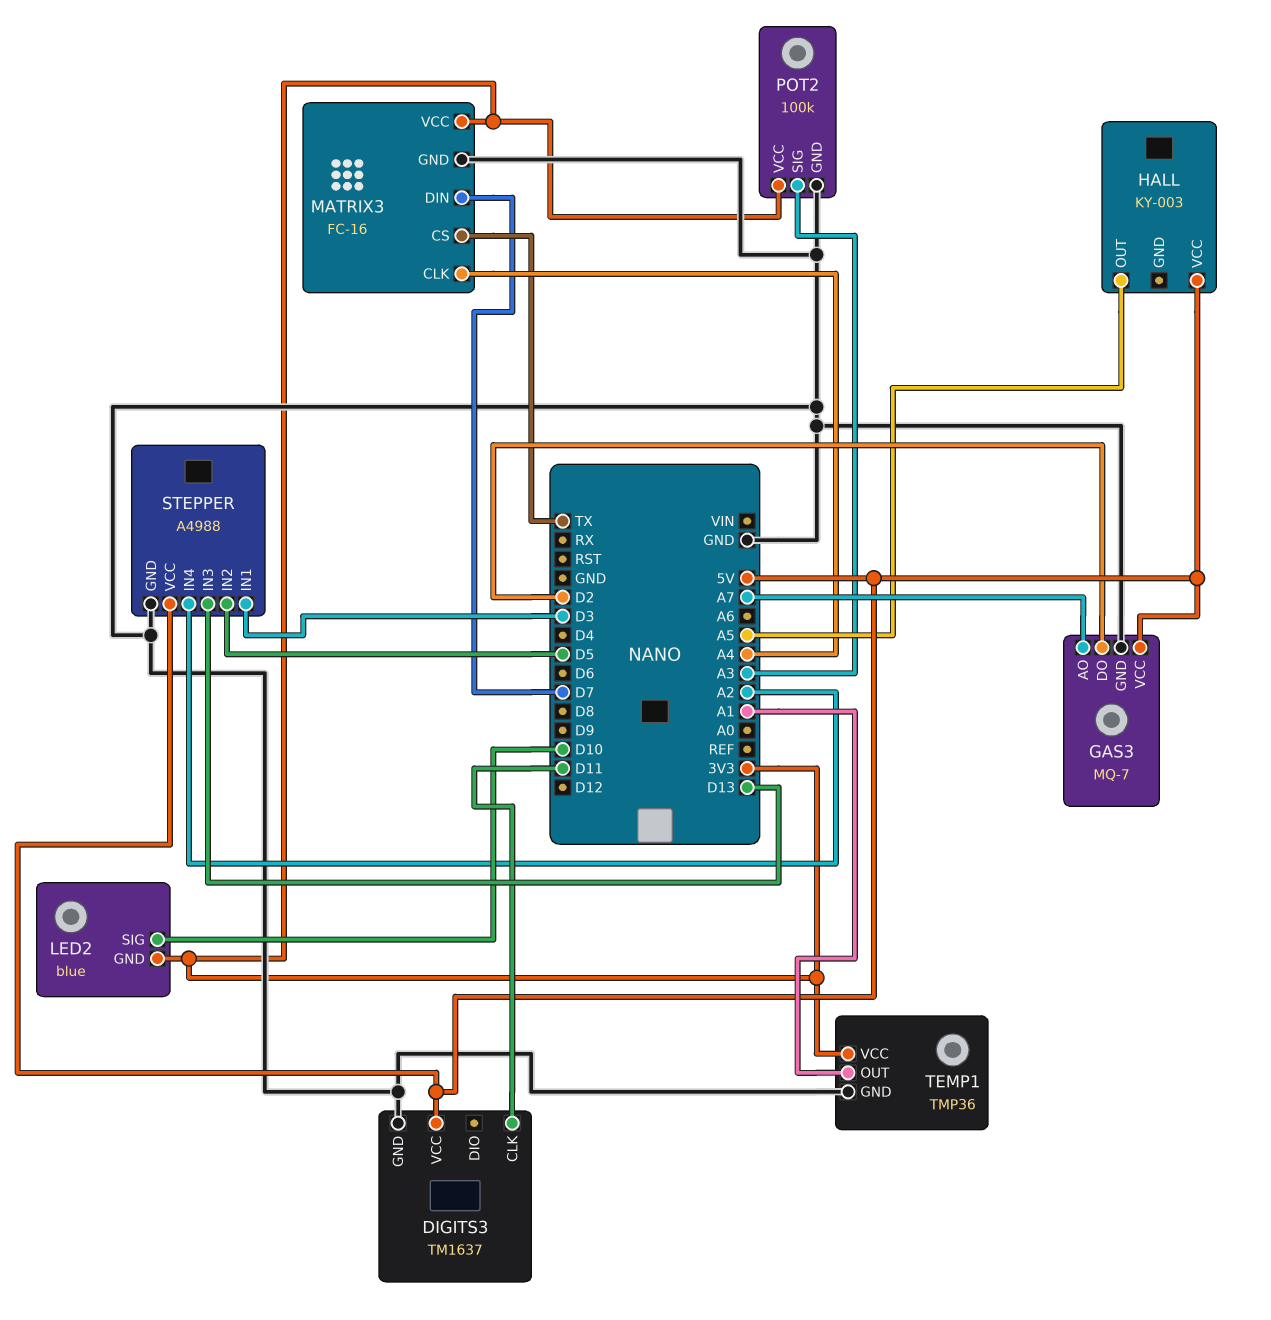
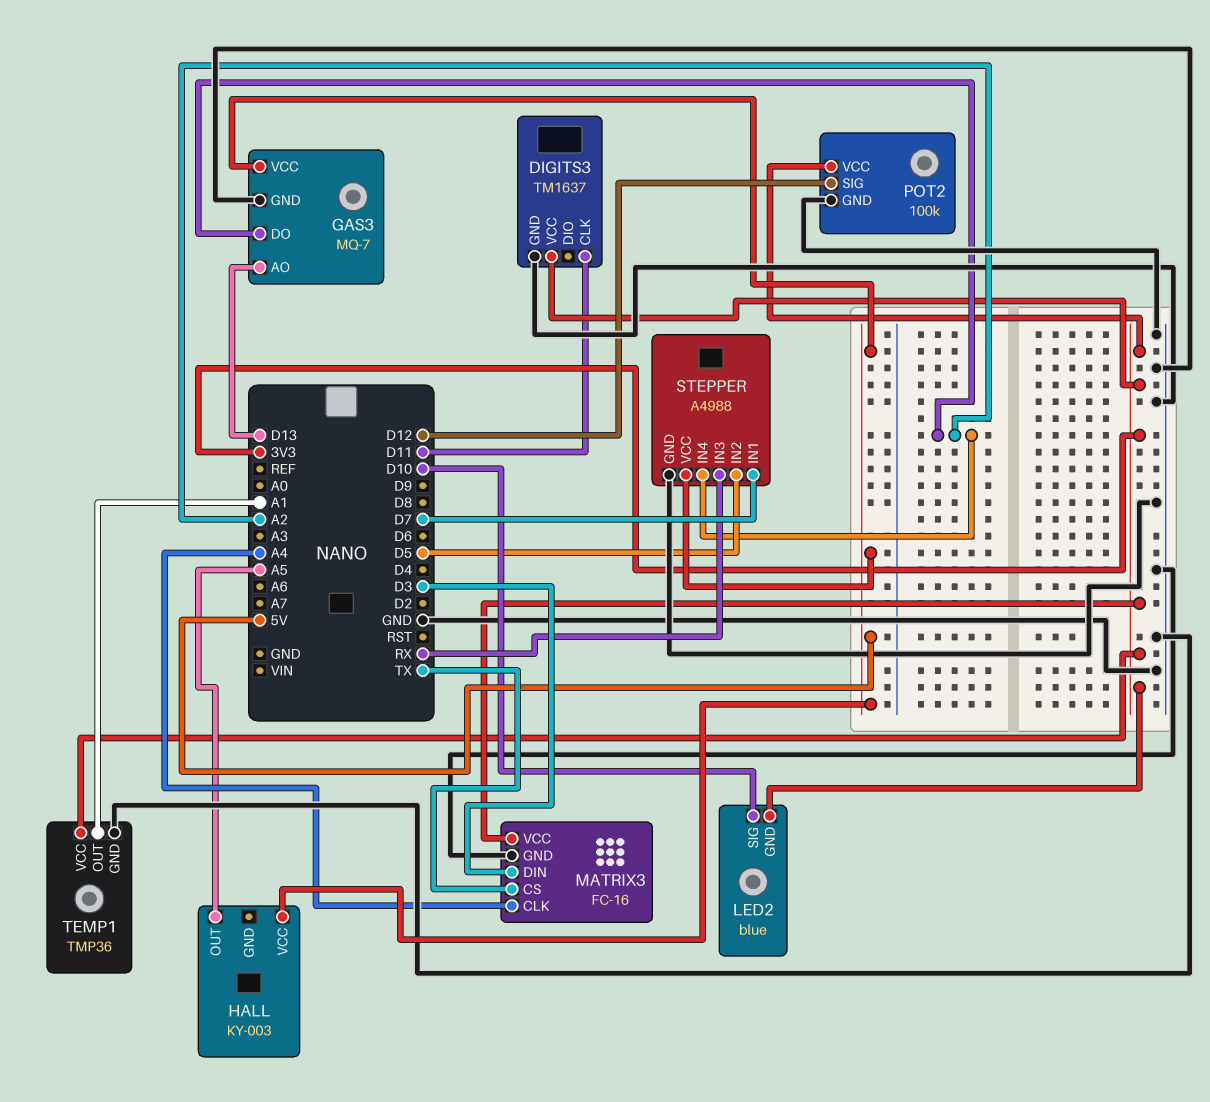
DIGITS3 pin VCC: 5V -> 3V3
GAS3 pin AO: A7 -> D13
GAS3 pin DO: D2 -> A2
MATRIX3 pin DIN: D7 -> D3
POT2 pin SIG: A3 -> D12
STEPPER pin IN1: D3 -> D7
STEPPER pin IN3: D13 -> RX

